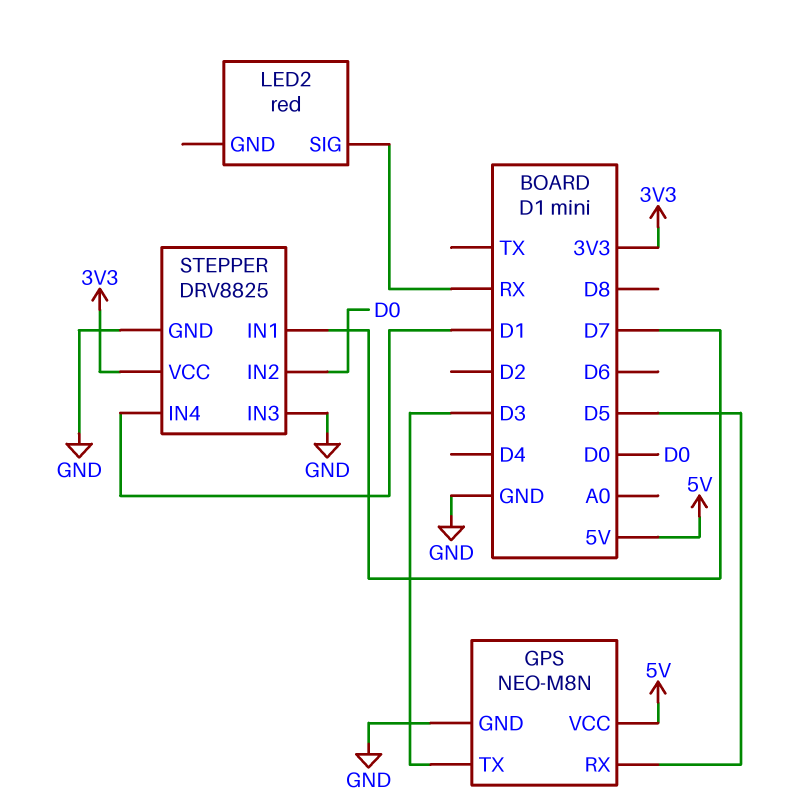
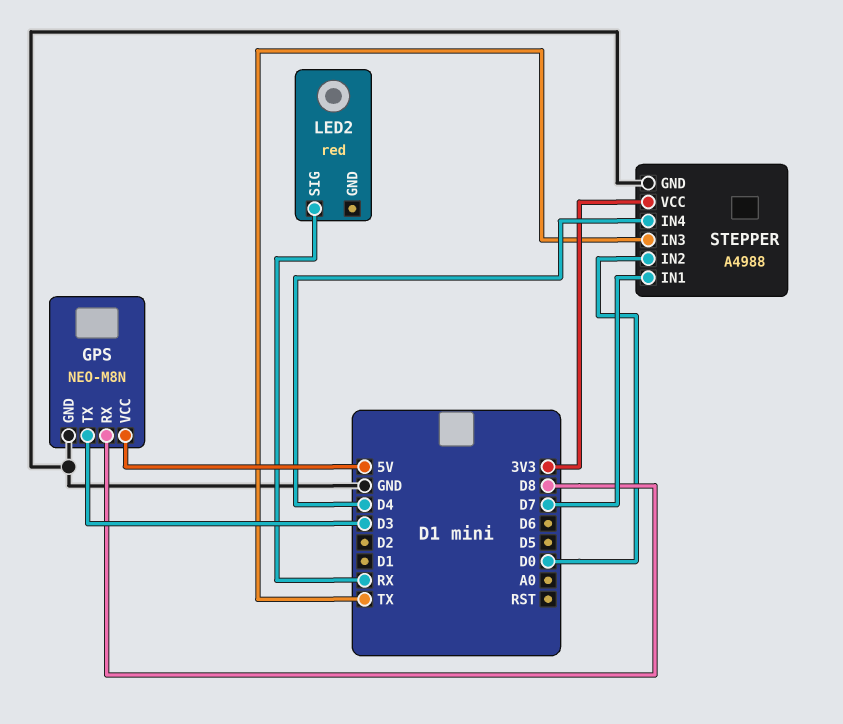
GPS pin RX: D5 -> D8
STEPPER: DRV8825 -> A4988
STEPPER pin IN3: GND -> TX
STEPPER pin IN4: D1 -> D4

